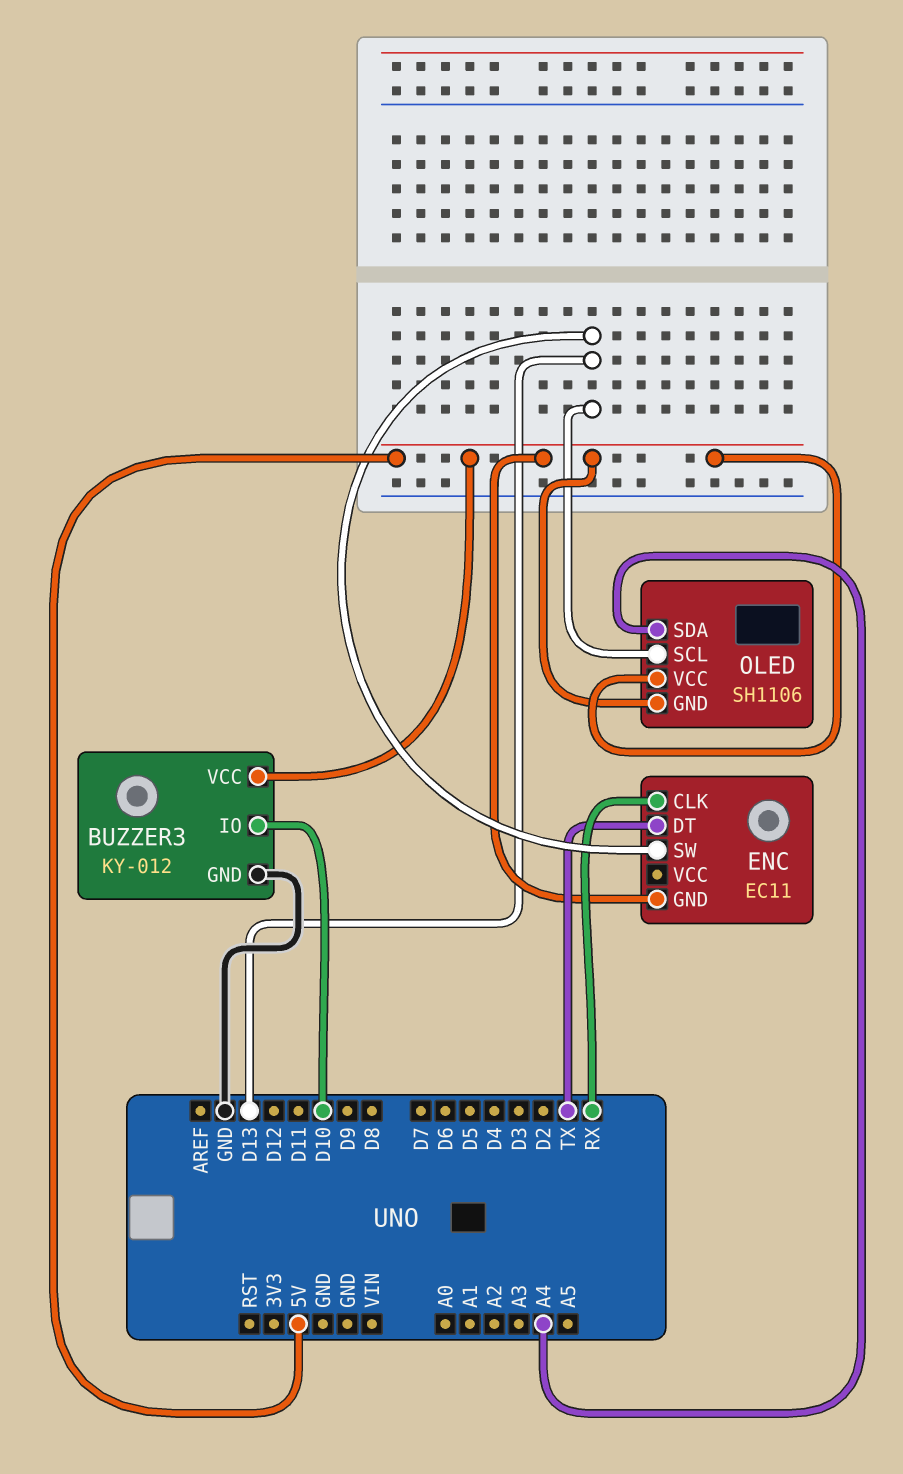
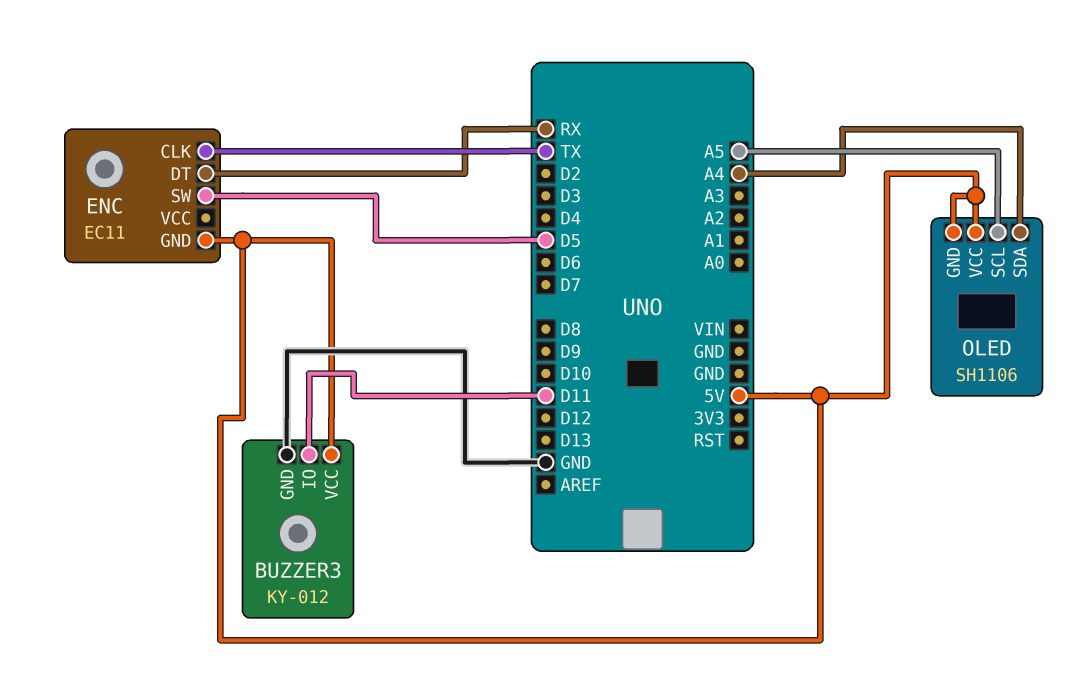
BUZZER3 pin IO: D10 -> D11
ENC pin CLK: RX -> TX
ENC pin DT: TX -> RX
ENC pin SW: D13 -> D5
OLED pin SCL: D13 -> A5

